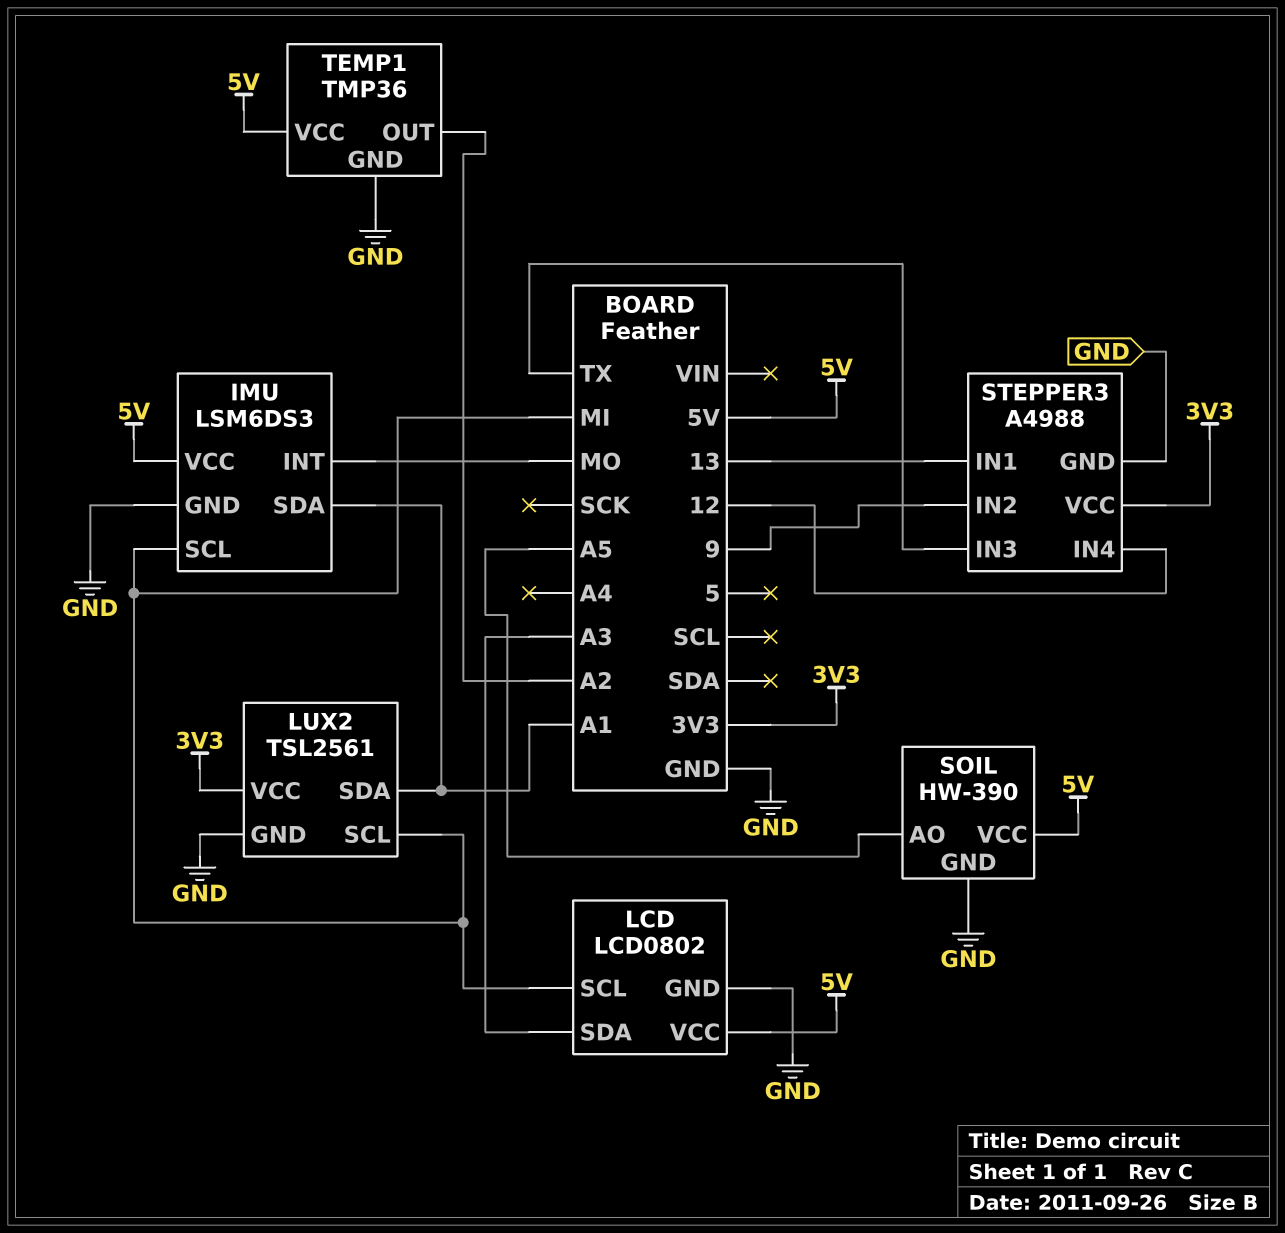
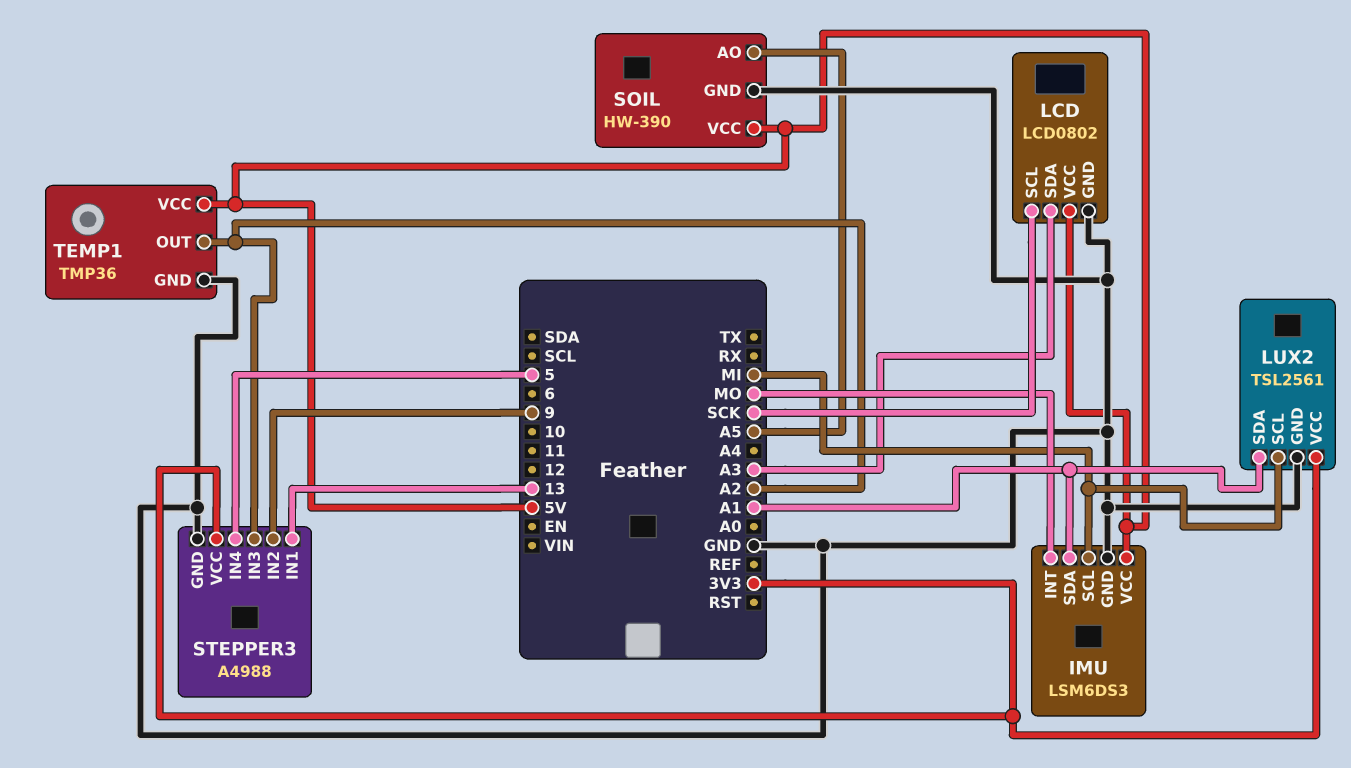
LCD pin SCL: MI -> SCK
STEPPER3 pin IN3: TX -> A2
STEPPER3 pin IN4: 12 -> 5

